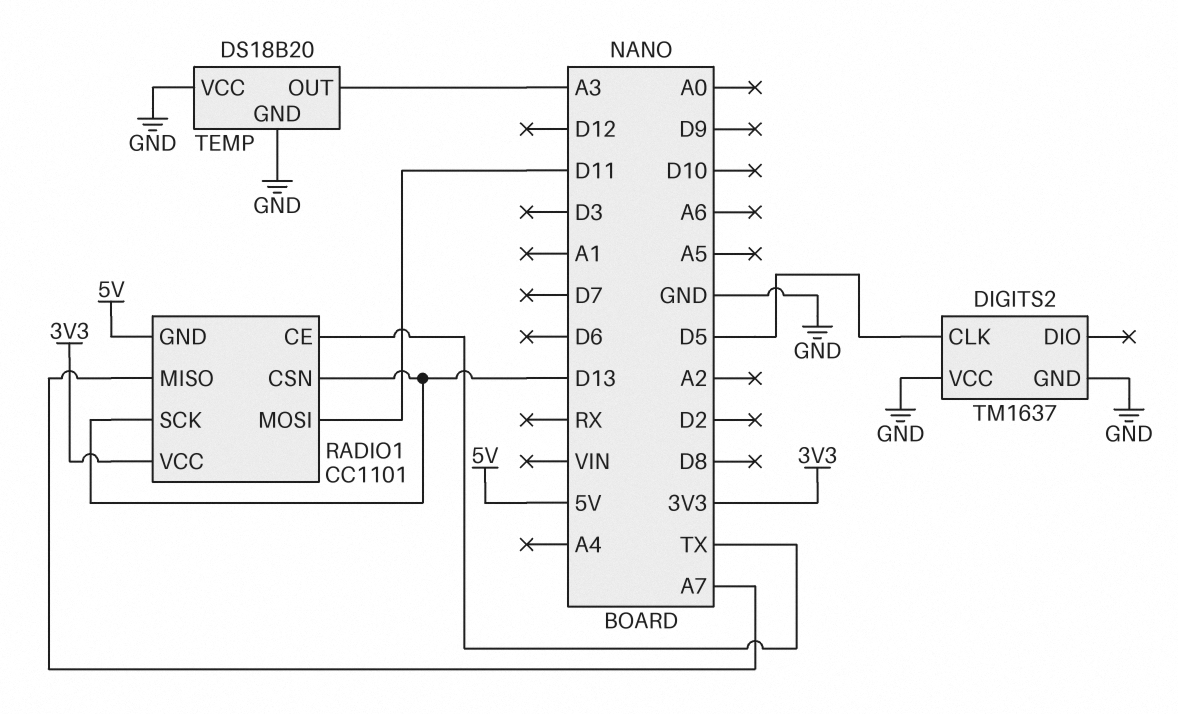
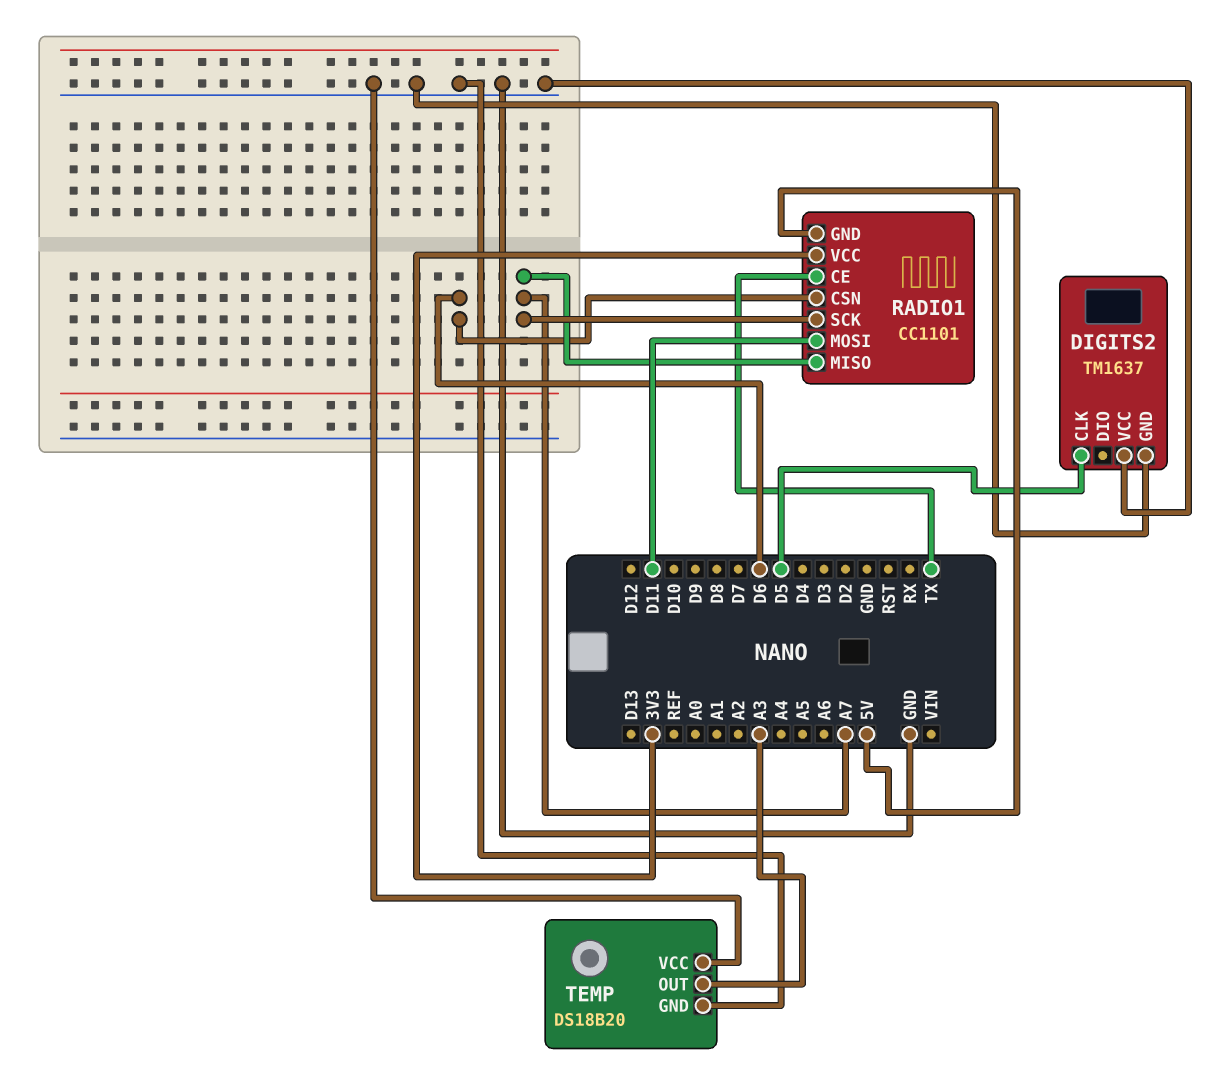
RADIO1 pin CSN: D13 -> D6
RADIO1 pin SCK: D13 -> A7

